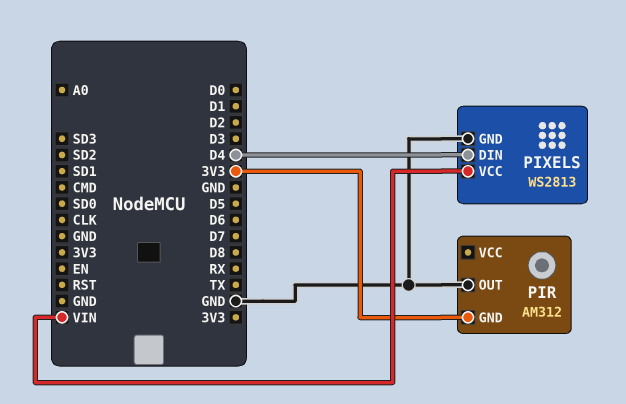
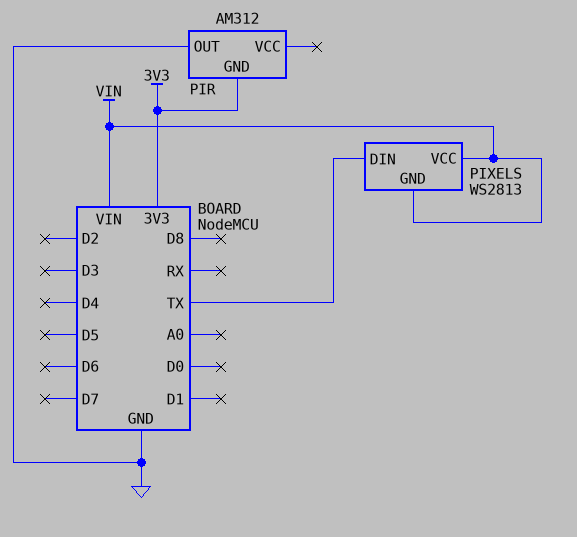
PIXELS pin DIN: D4 -> TX
PIXELS pin GND: GND -> VIN

